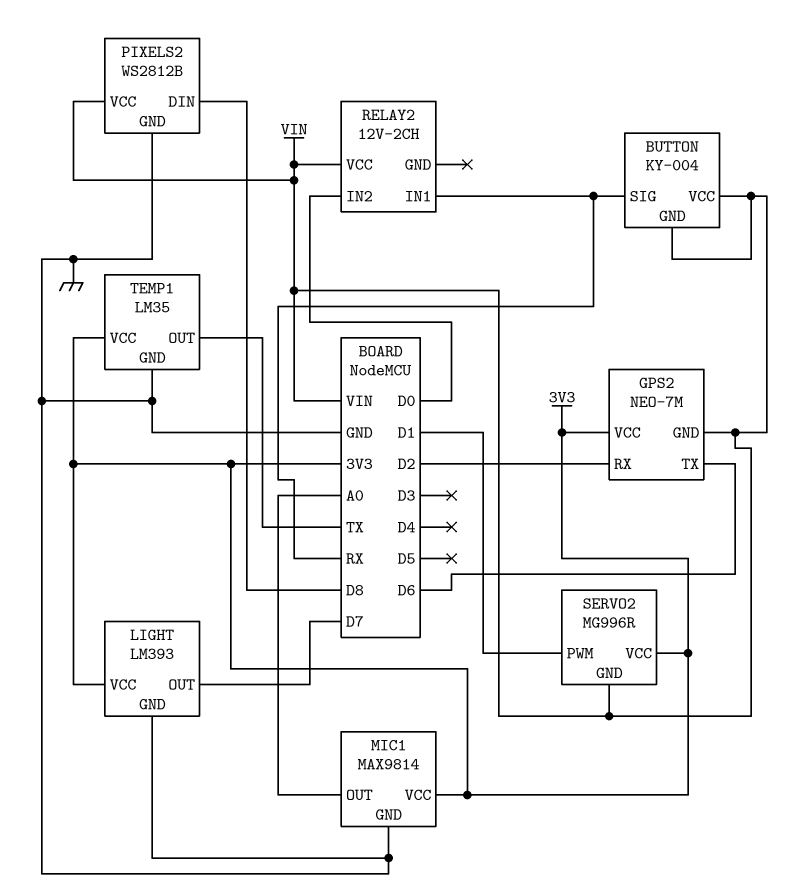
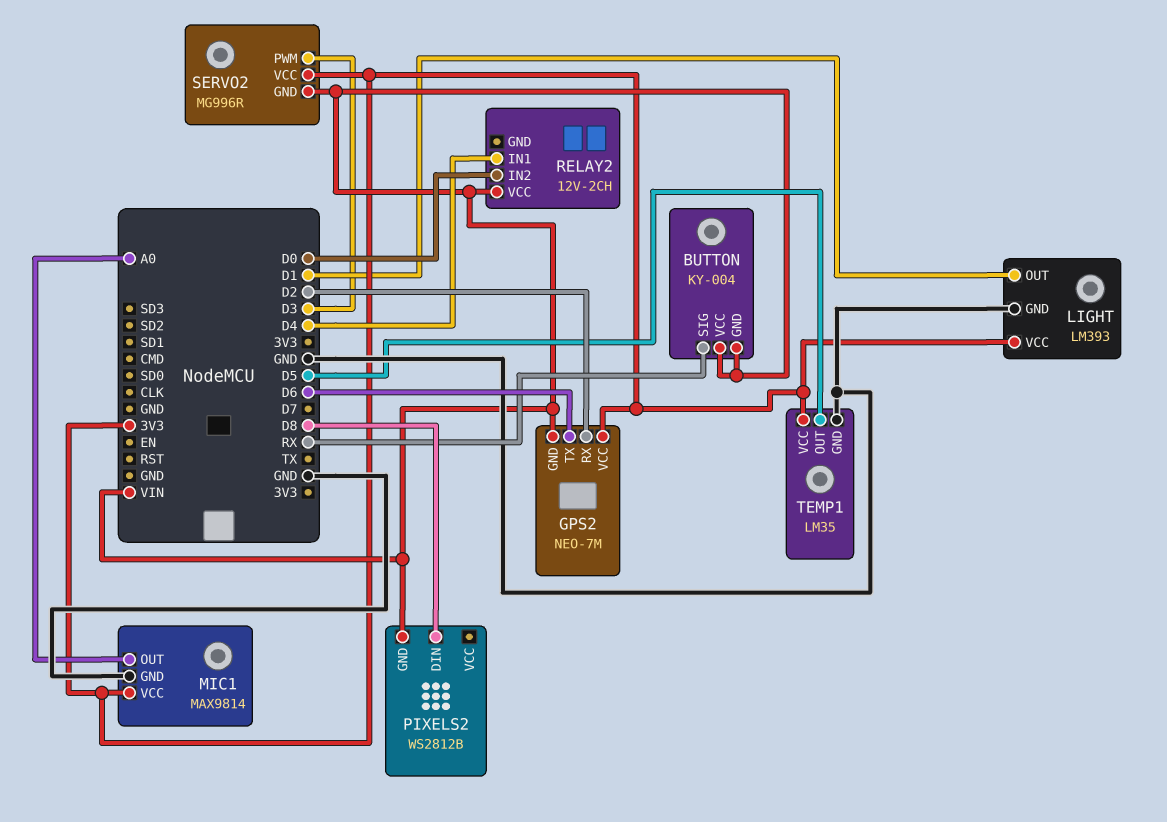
LIGHT pin OUT: D7 -> D1
PIXELS2 pin GND: GND -> VIN
PIXELS2 pin VCC: VIN -> none
RELAY2 pin IN1: RX -> D4
SERVO2 pin PWM: D1 -> D3
TEMP1 pin OUT: TX -> D5

